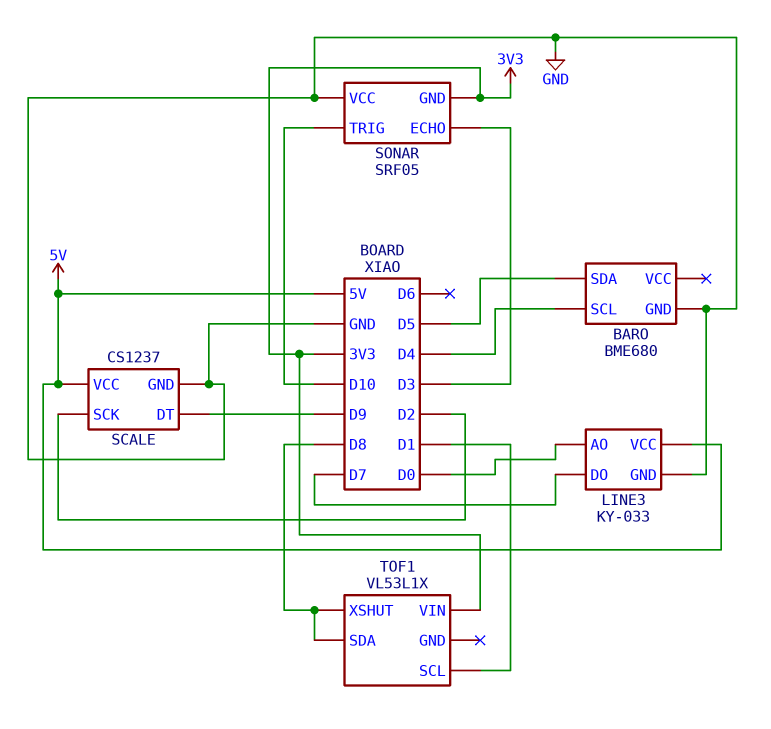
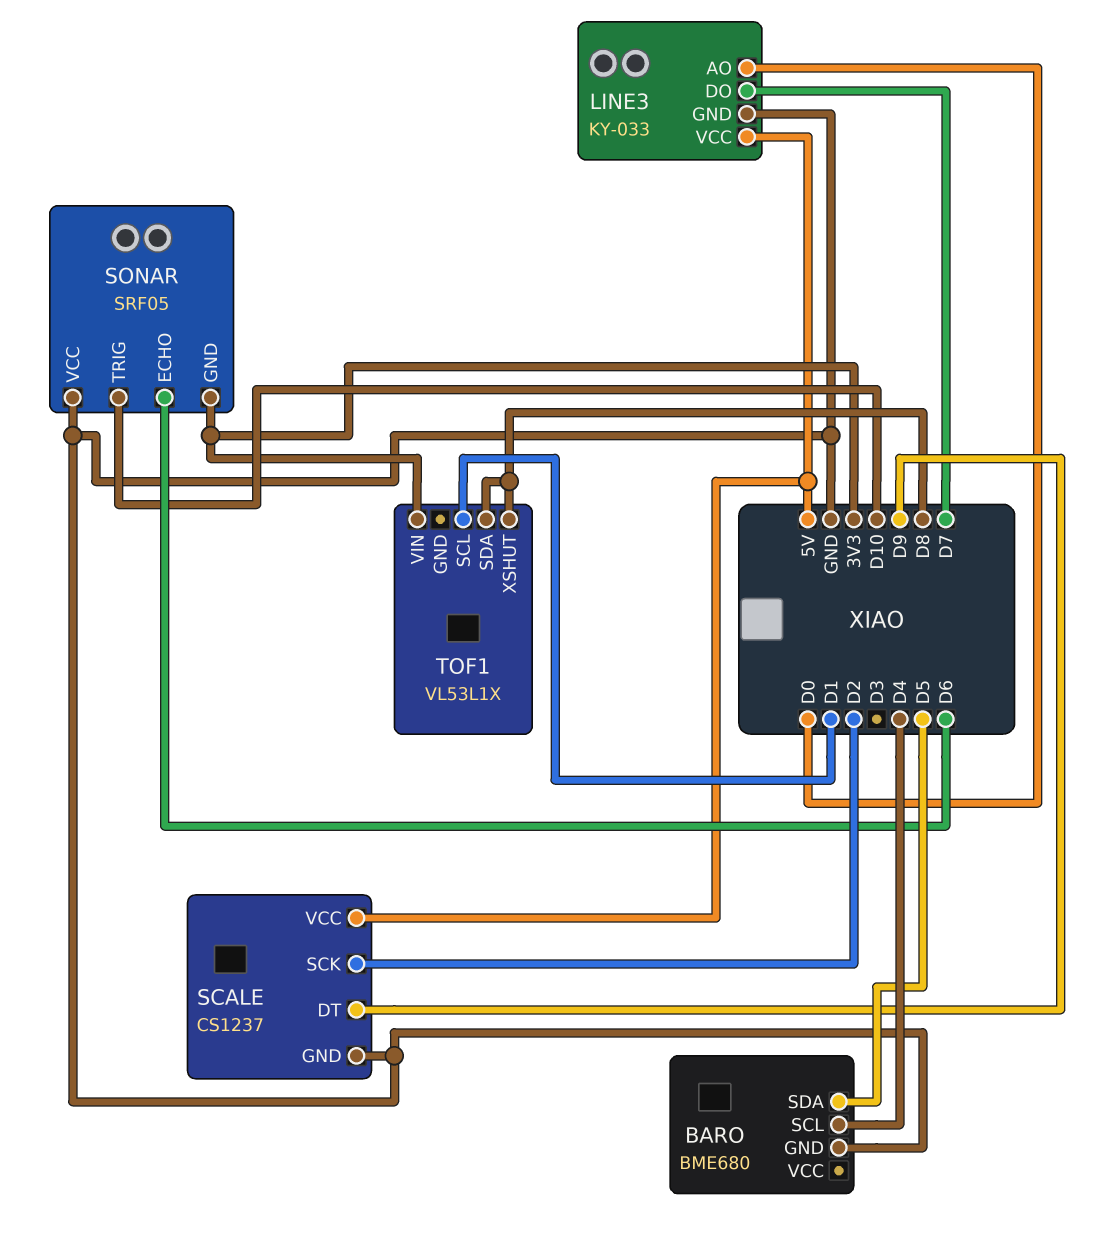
SONAR pin ECHO: D3 -> D6

